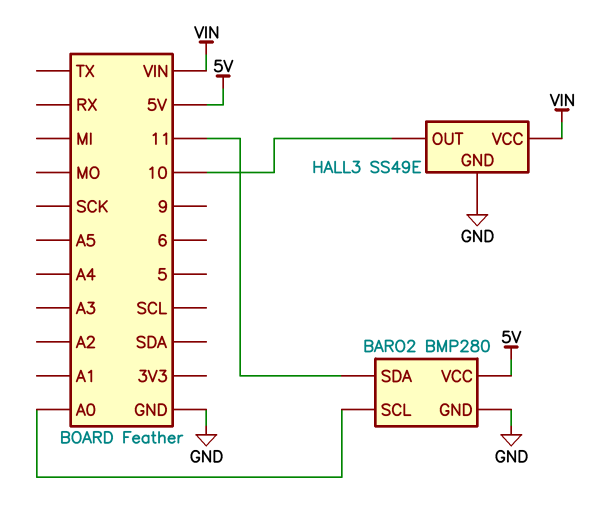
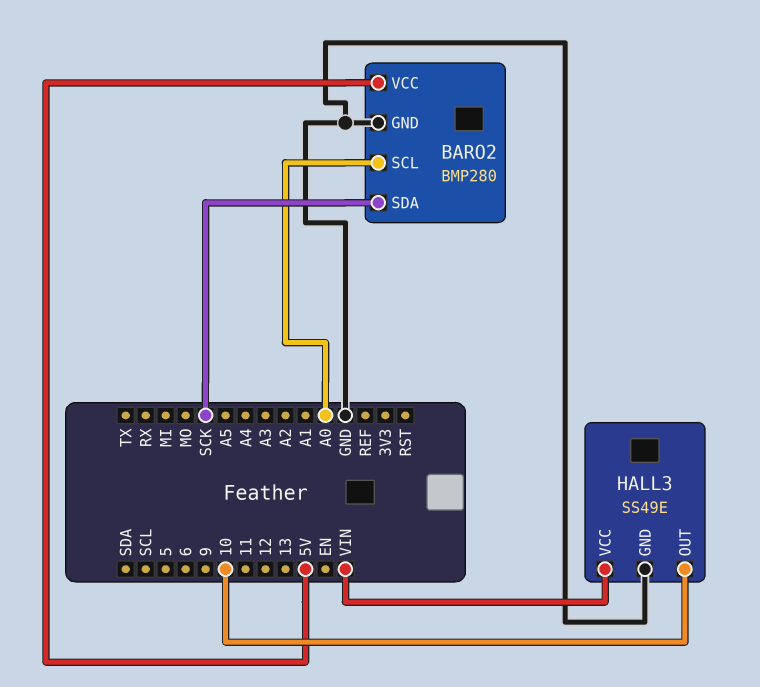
BARO2 pin SDA: 11 -> SCK

